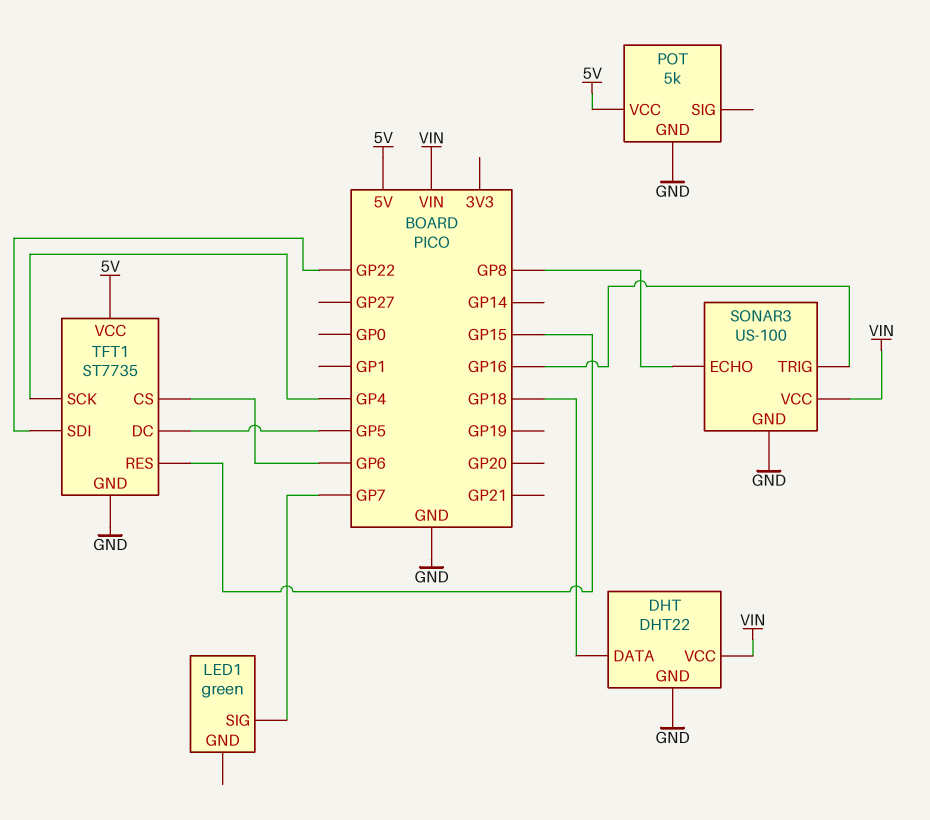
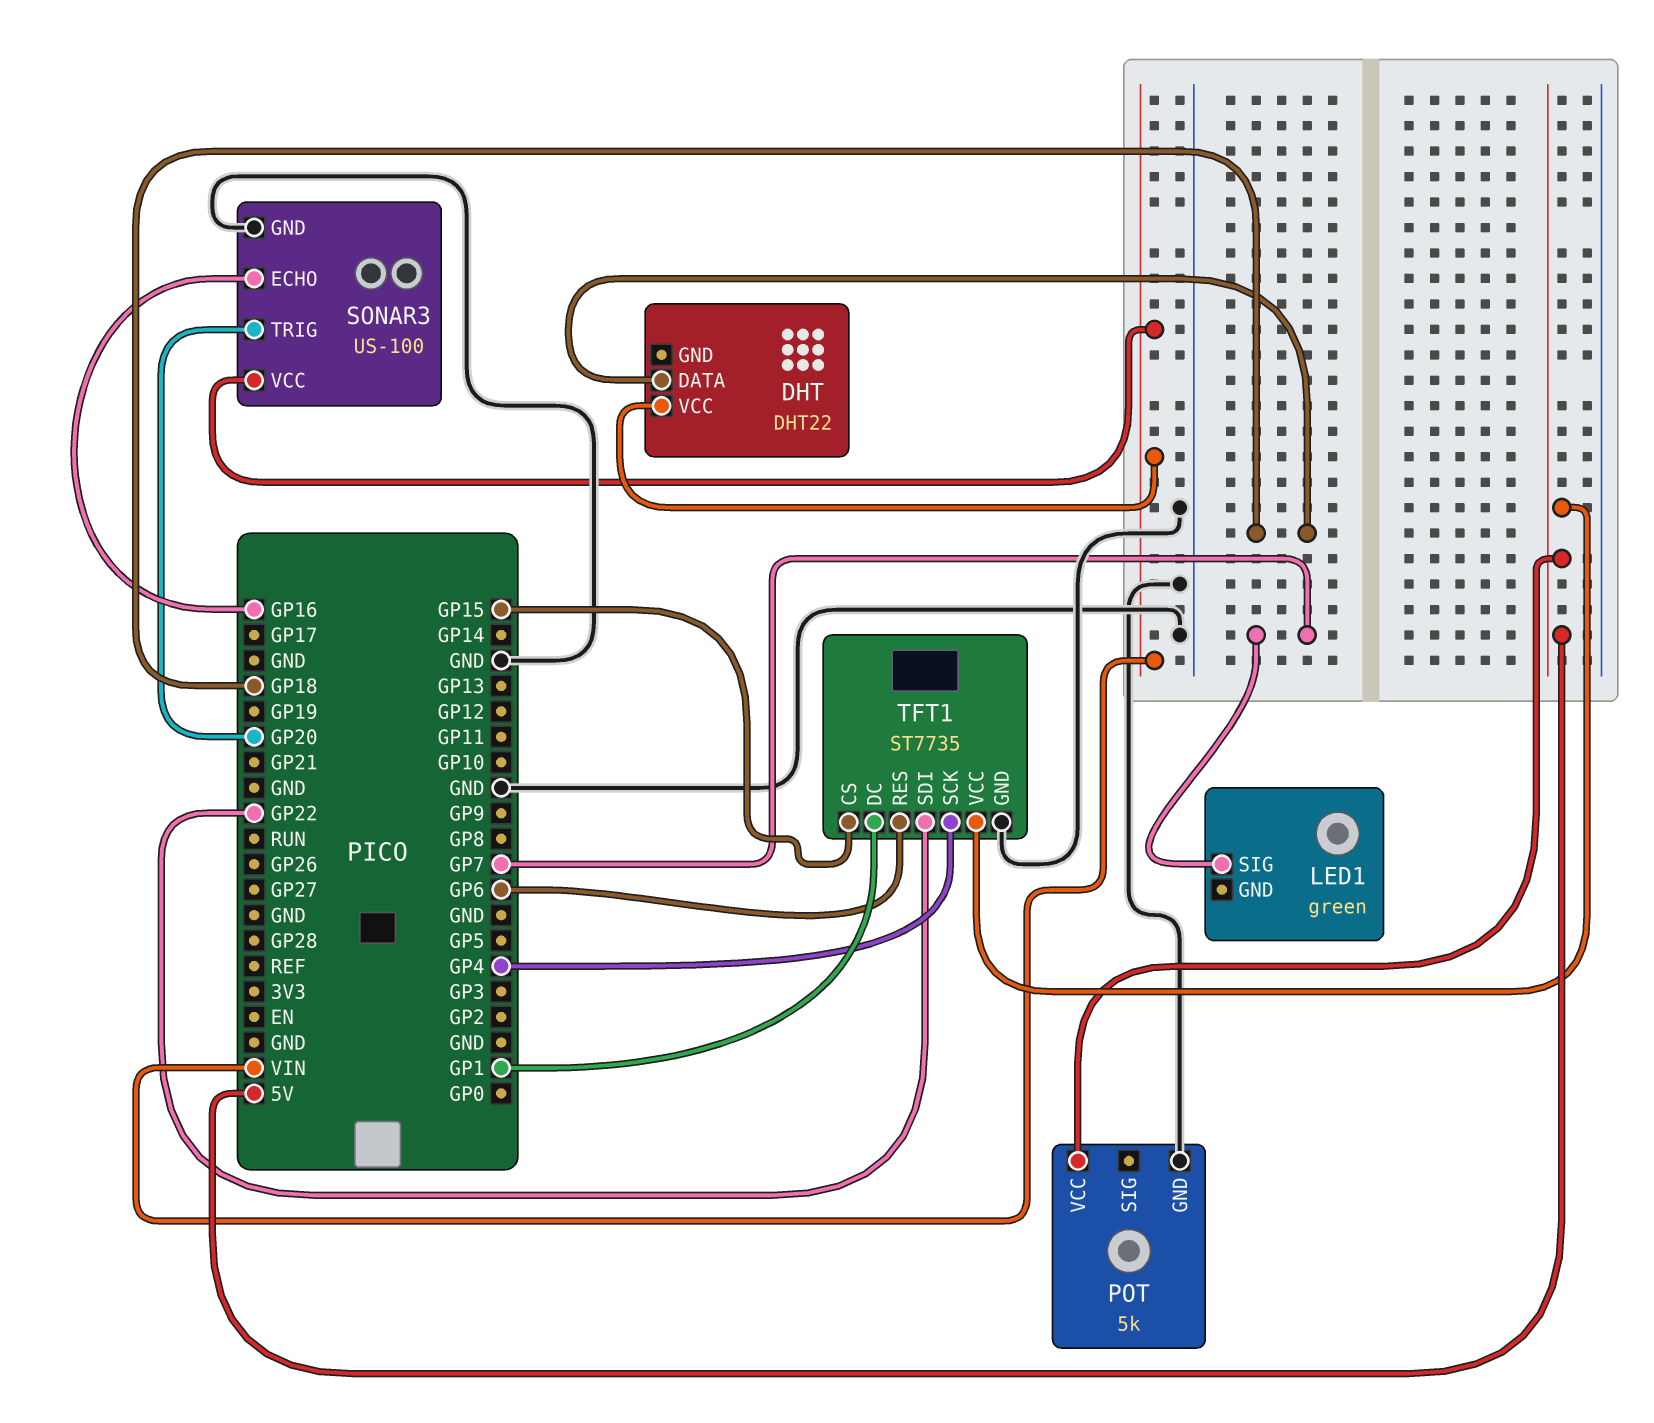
DHT pin GND: GND -> none
SONAR3 pin ECHO: GP8 -> GP16
SONAR3 pin TRIG: GP16 -> GP20
TFT1 pin CS: GP6 -> GP15
TFT1 pin DC: GP5 -> GP1
TFT1 pin RES: GP15 -> GP6

